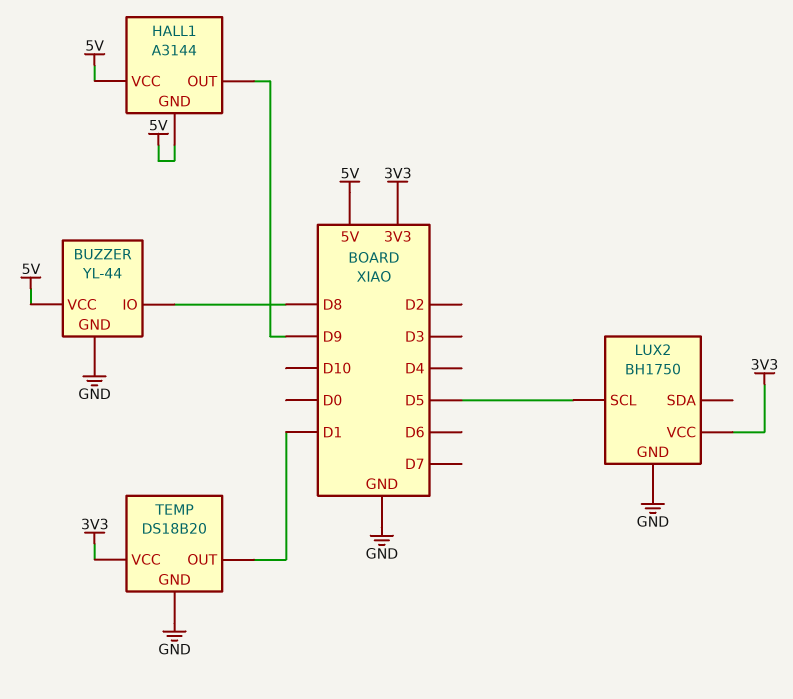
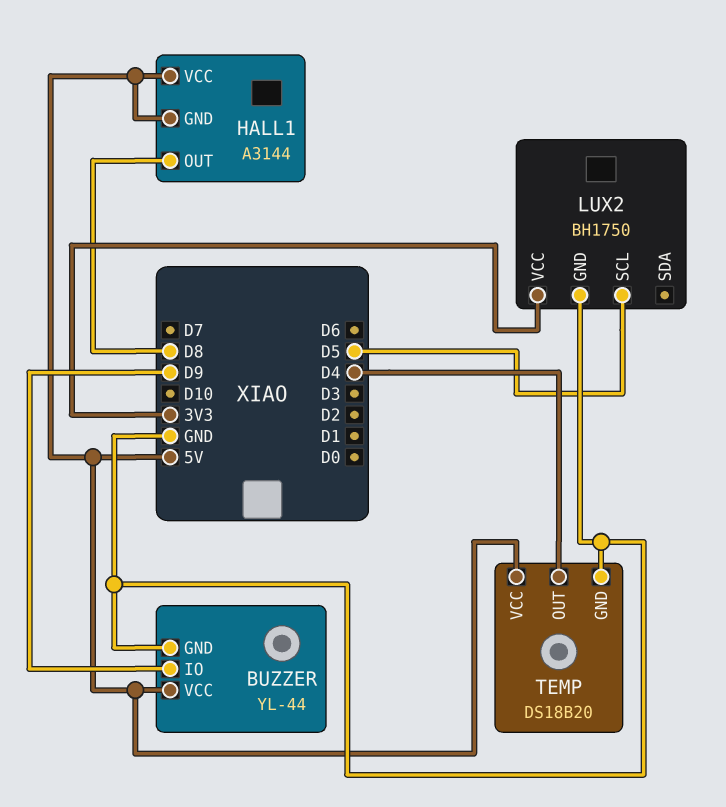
BUZZER pin IO: D8 -> D9
HALL1 pin OUT: D9 -> D8
TEMP pin OUT: D1 -> D4
TEMP pin VCC: 3V3 -> 5V

